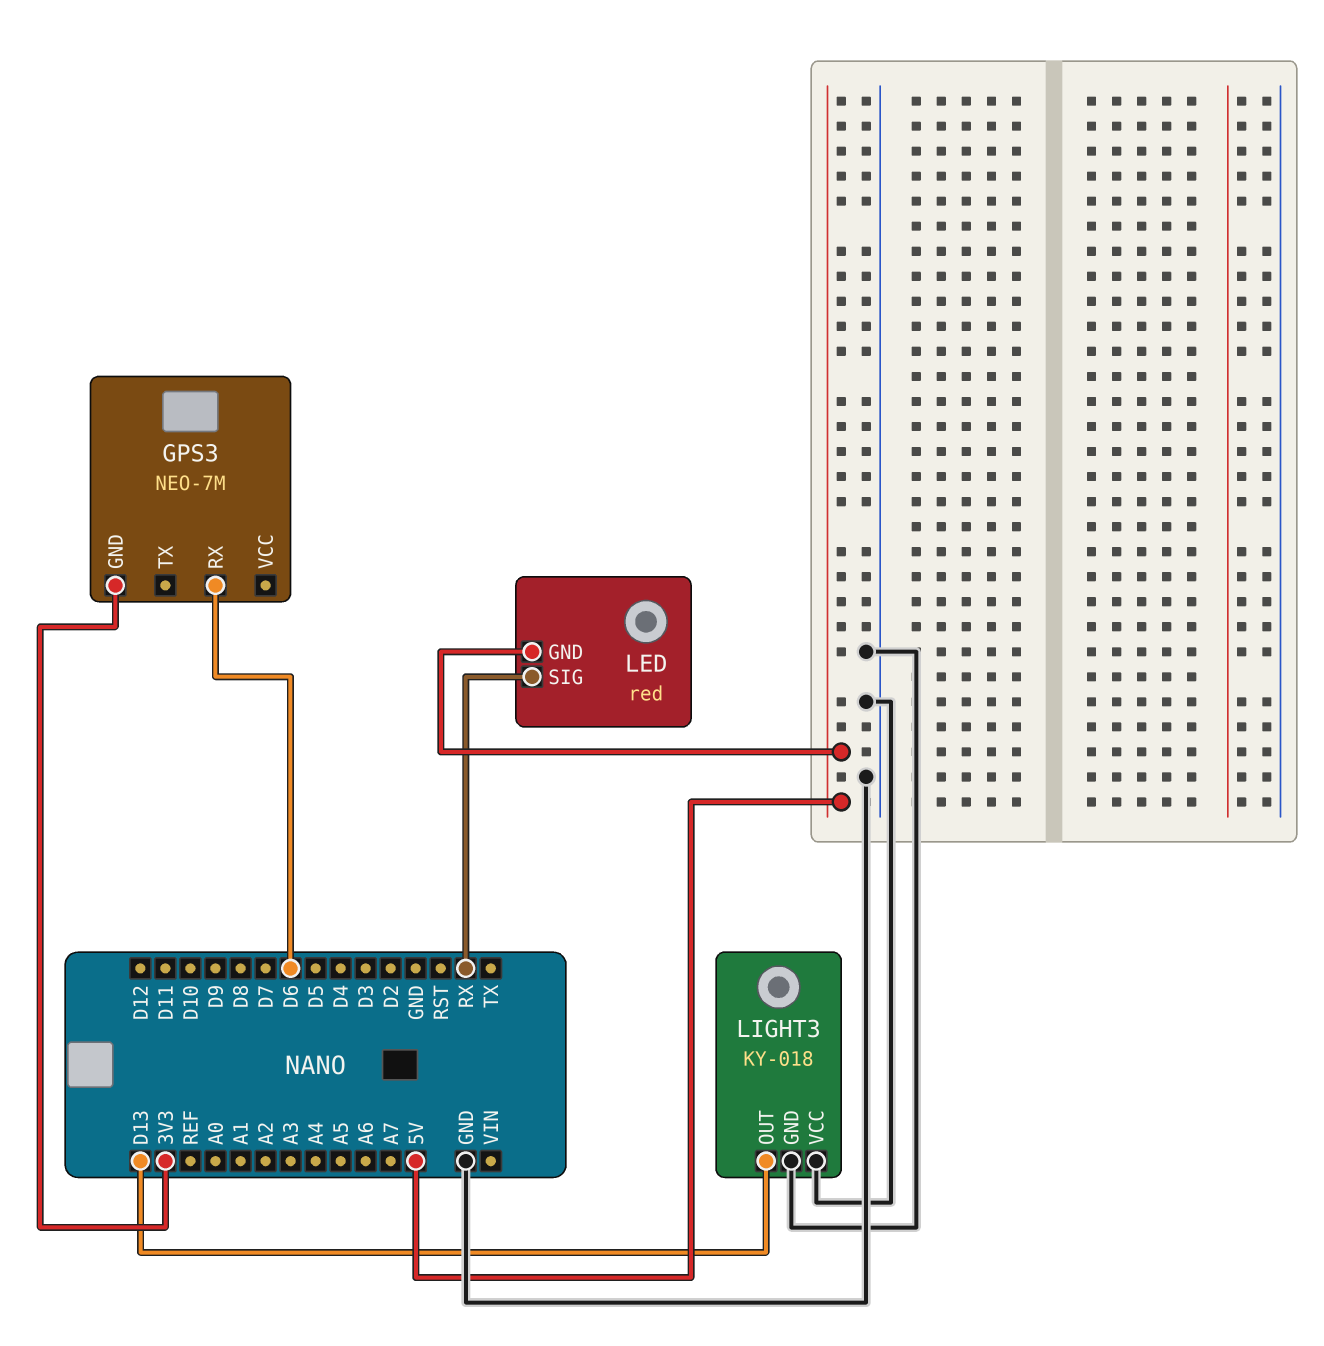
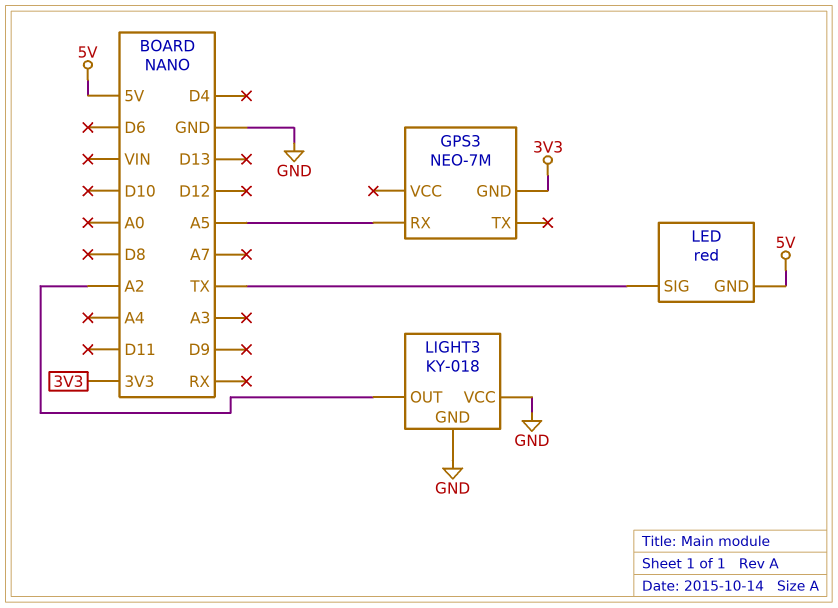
GPS3 pin RX: D6 -> A5
LED pin SIG: RX -> TX
LIGHT3 pin OUT: D13 -> A2

